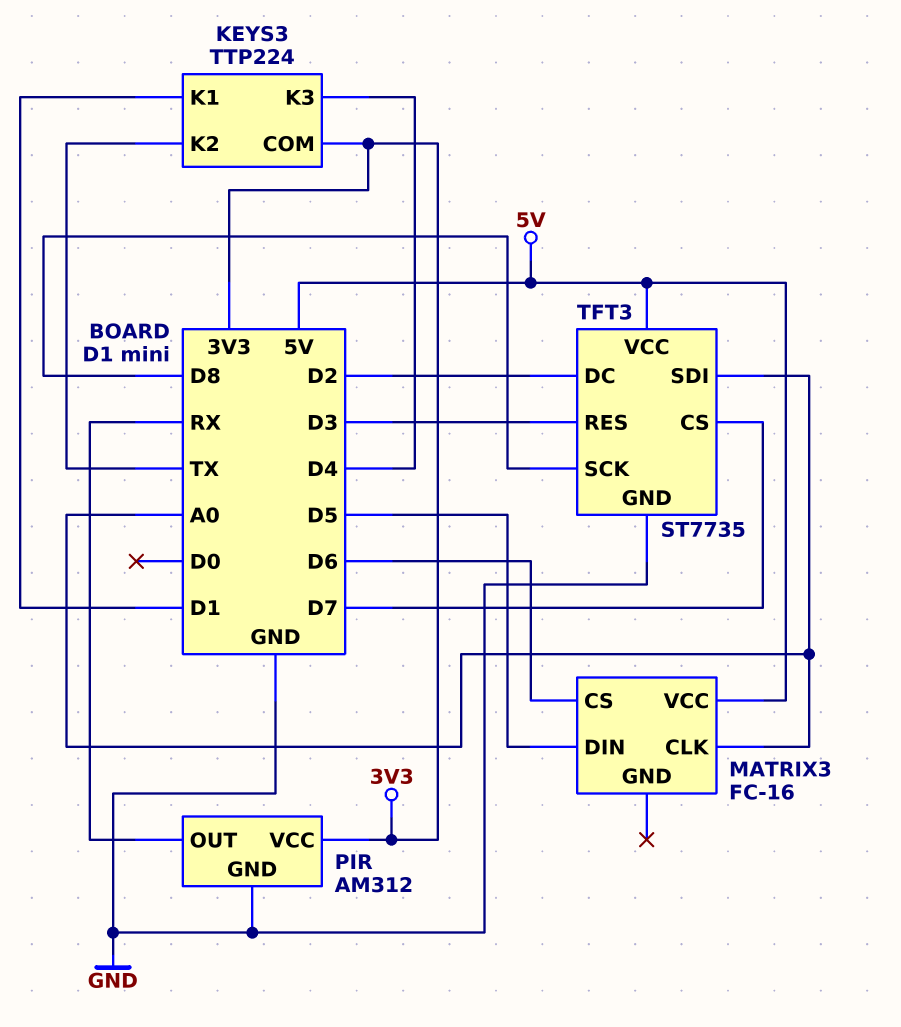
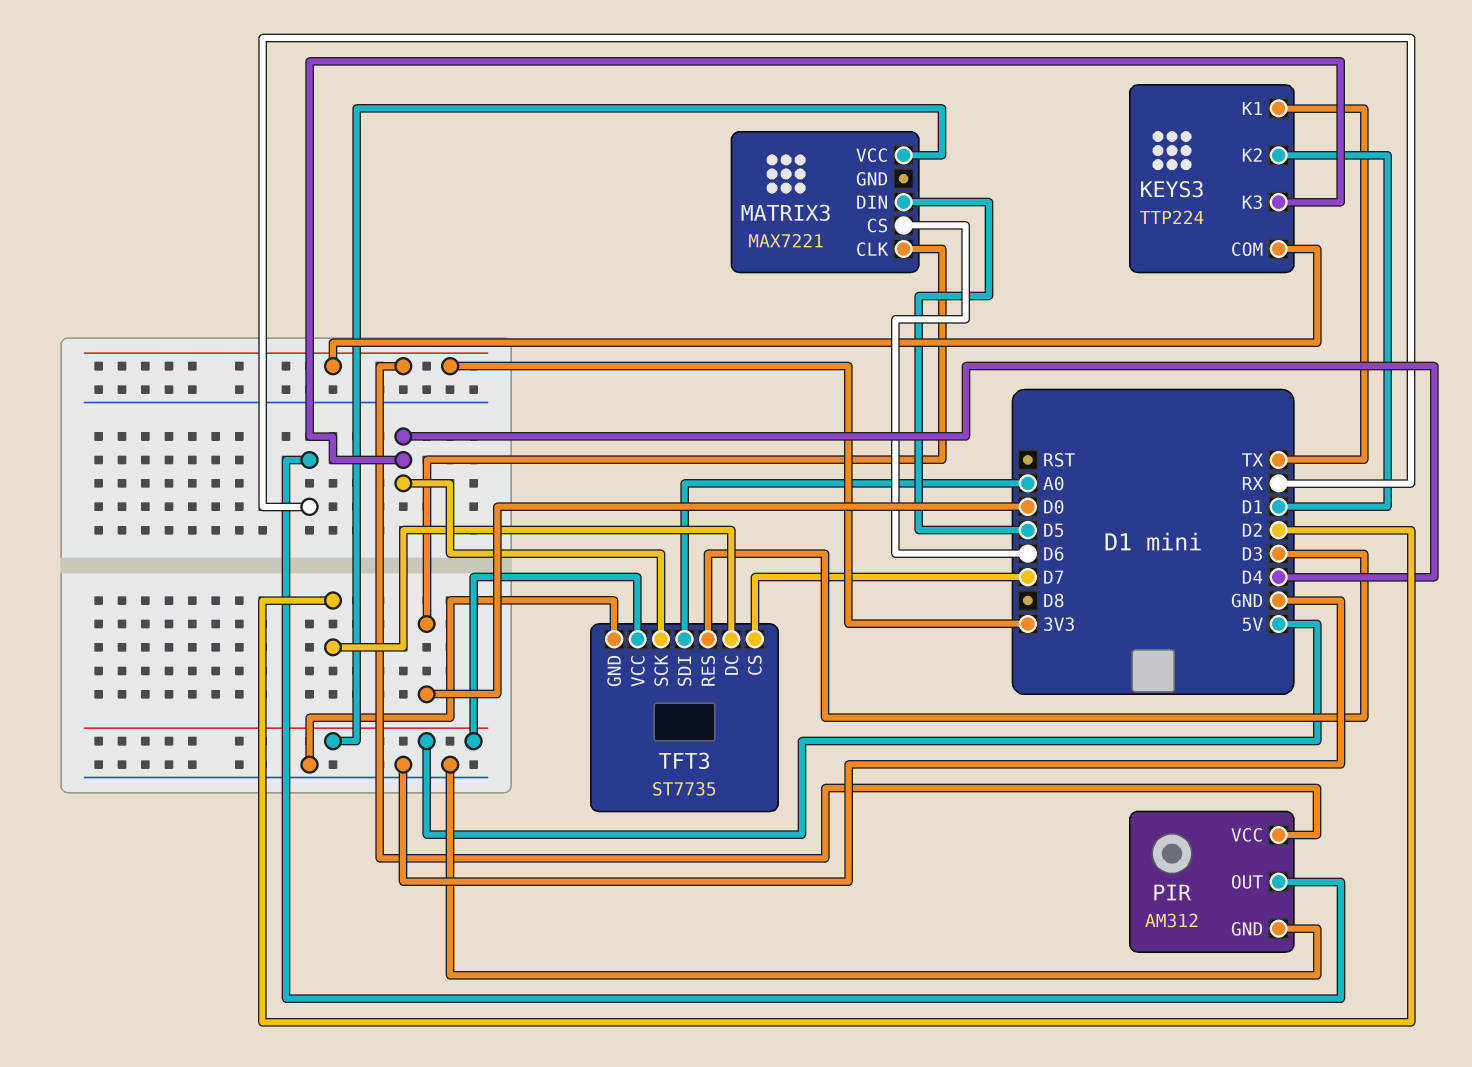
KEYS3 pin K1: D1 -> TX
KEYS3 pin K2: TX -> D1
MATRIX3: FC-16 -> MAX7221
MATRIX3 pin CLK: A0 -> D0
TFT3 pin SCK: D8 -> D4

